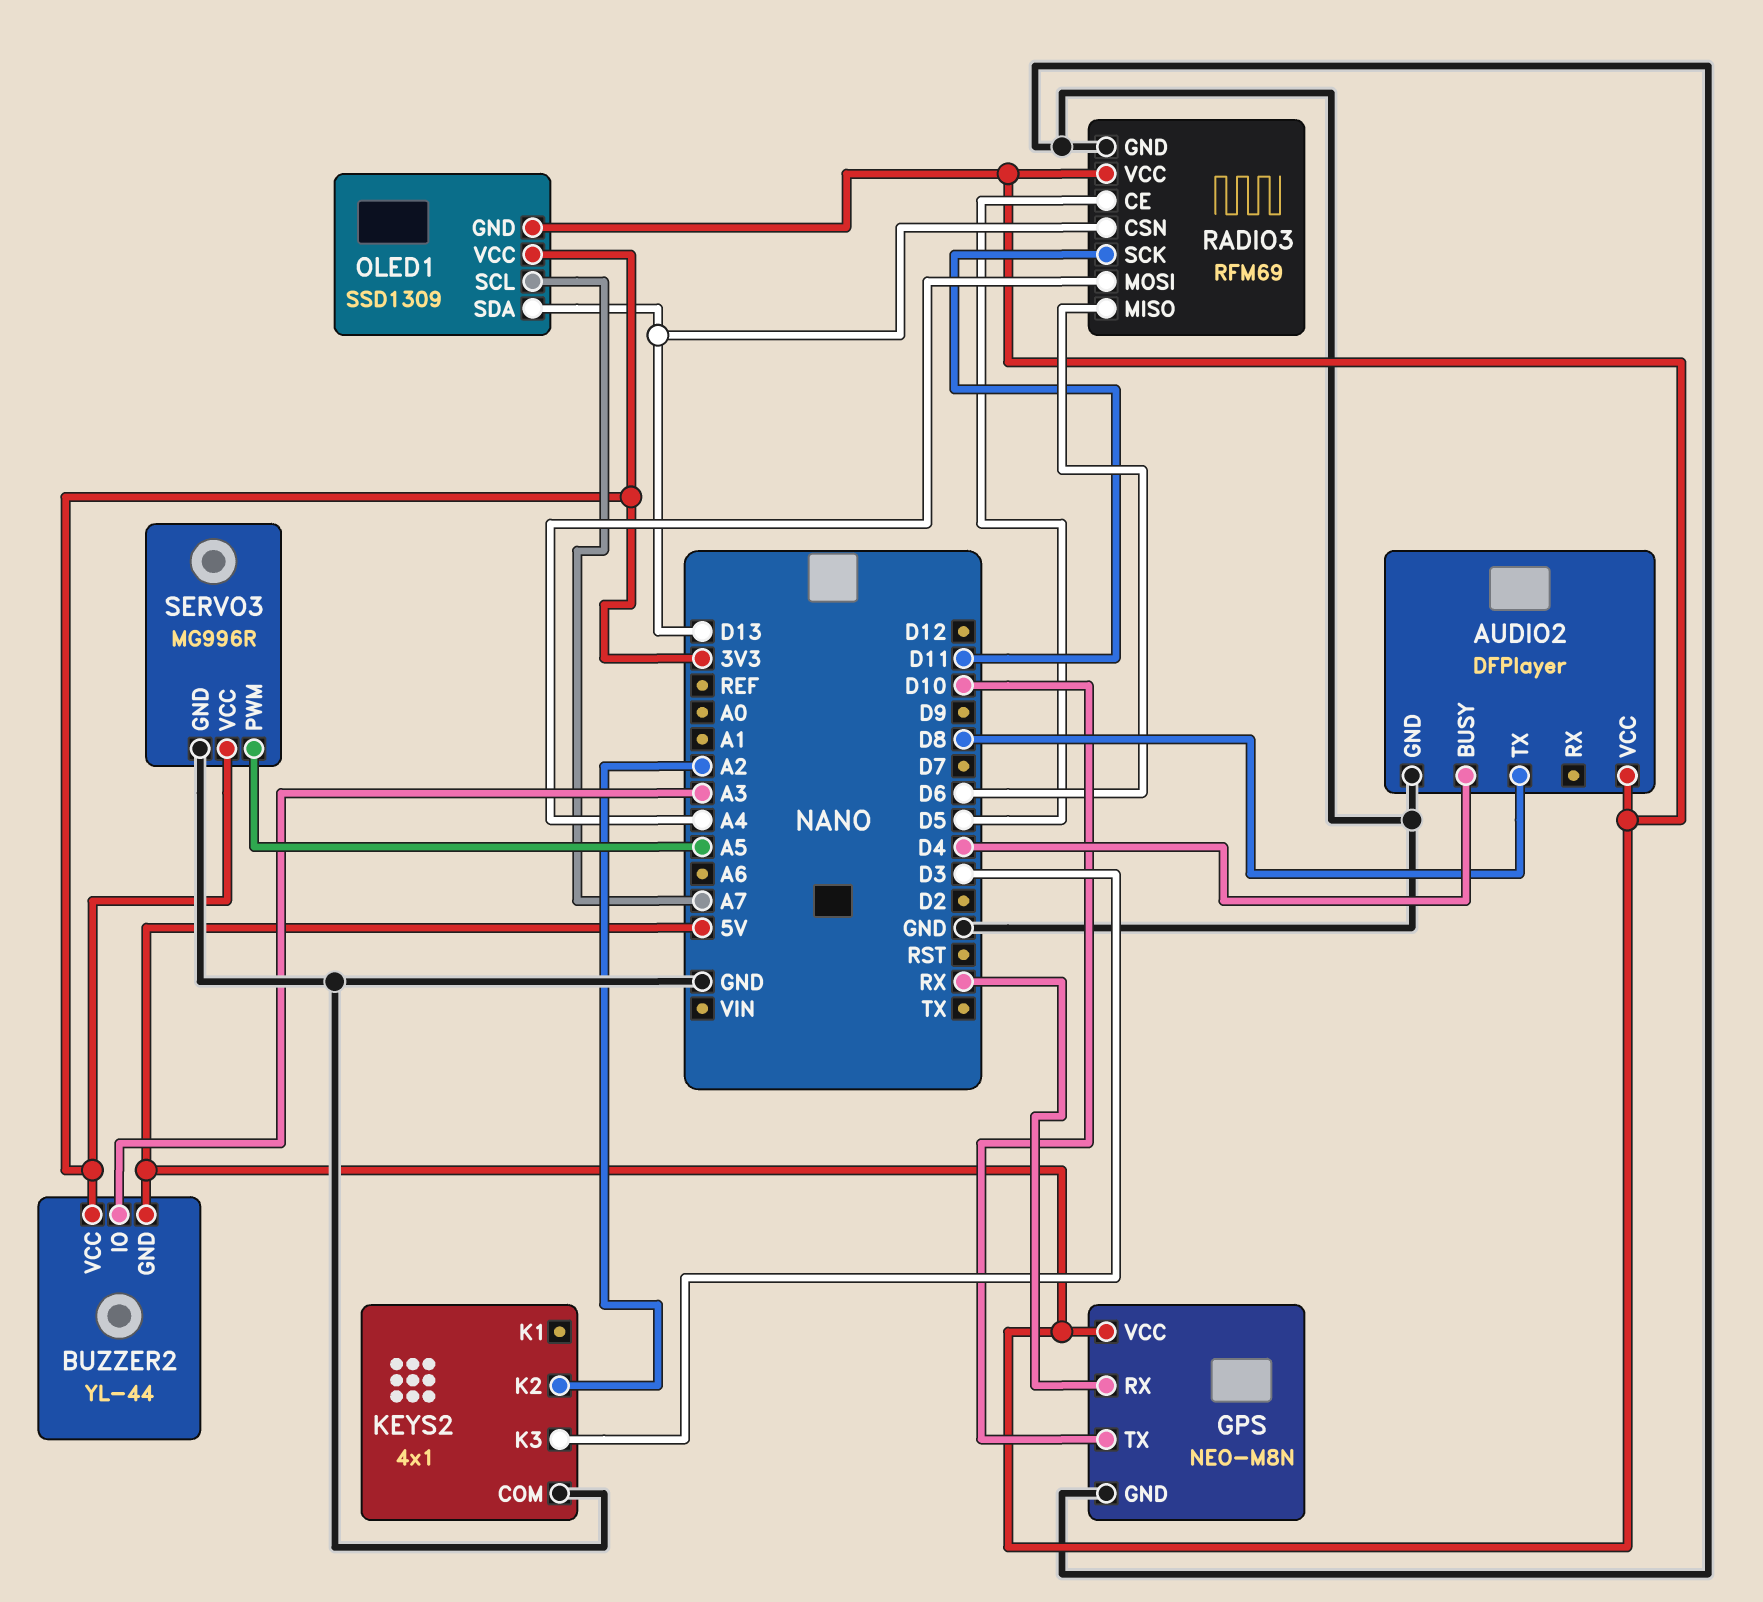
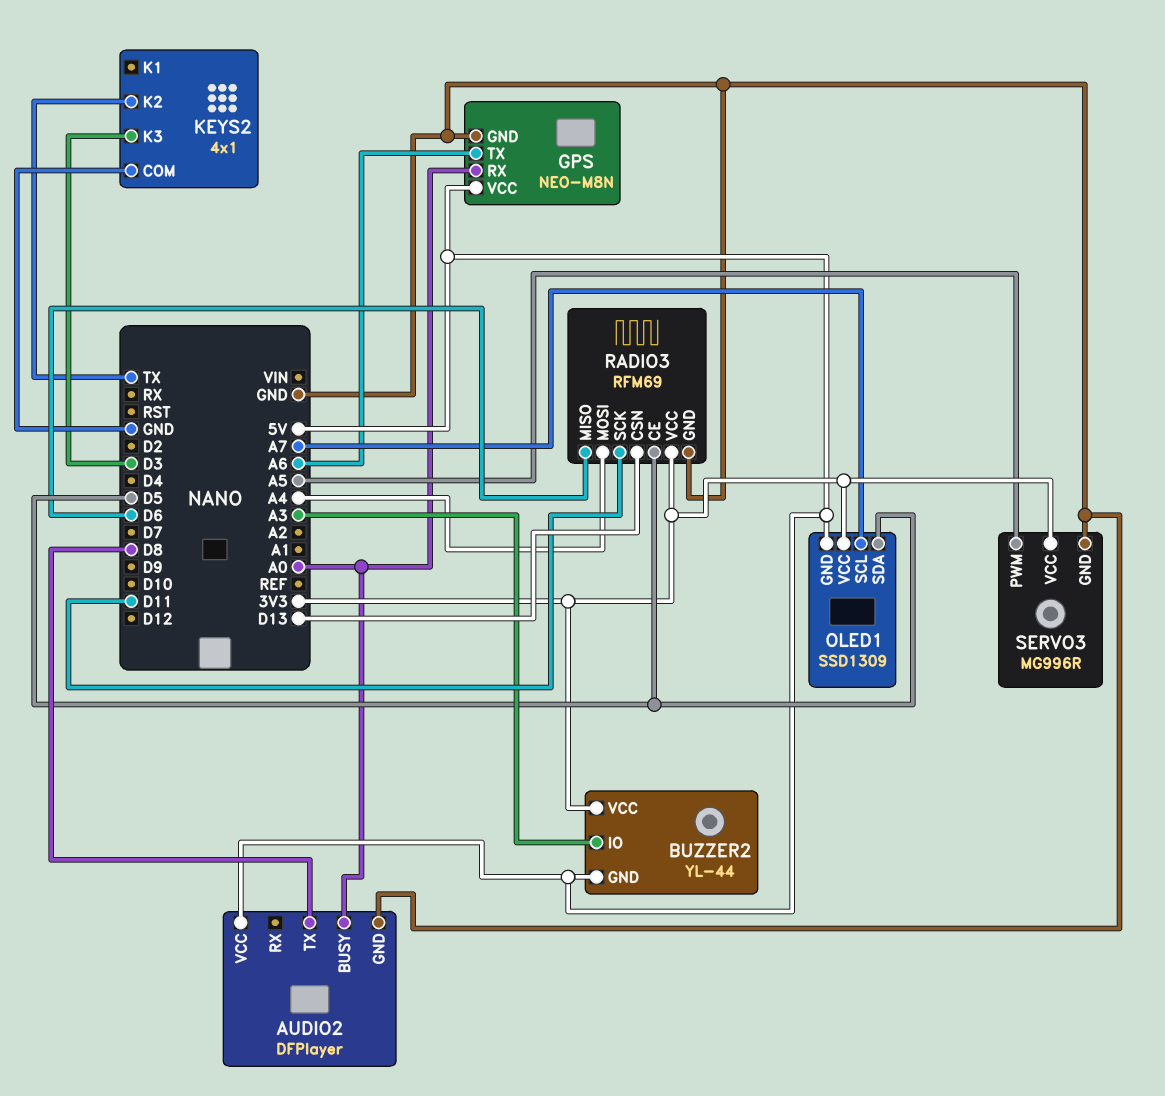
AUDIO2 pin BUSY: D4 -> A0
GPS pin RX: RX -> A0
GPS pin TX: D10 -> A6
KEYS2 pin K2: A2 -> TX
OLED1 pin SDA: D13 -> D5
RADIO3 pin VCC: 5V -> 3V3

